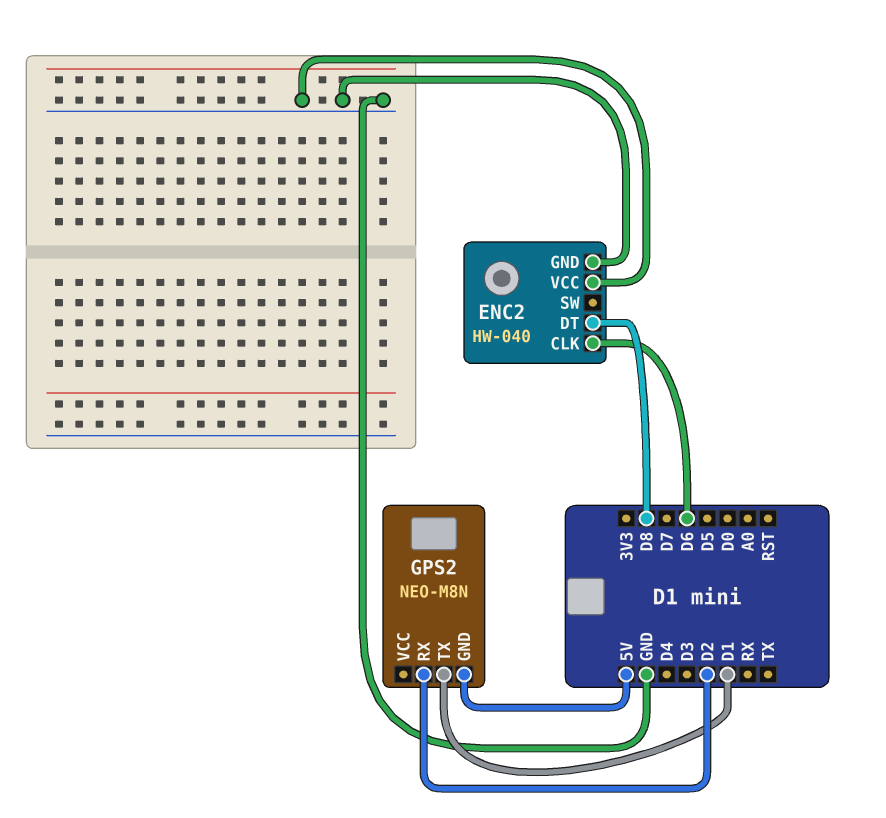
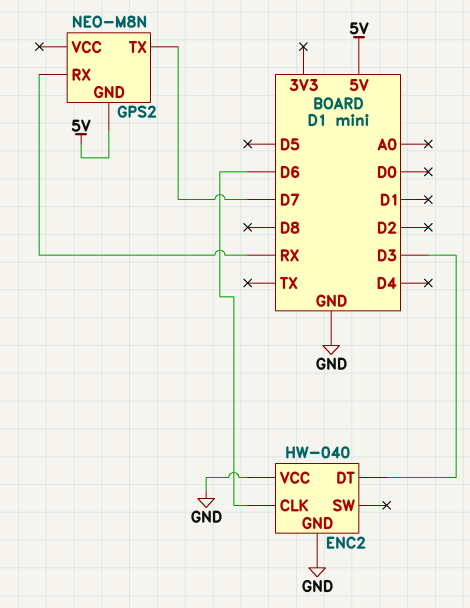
ENC2 pin DT: D8 -> D3
GPS2 pin RX: D2 -> RX
GPS2 pin TX: D1 -> D7

